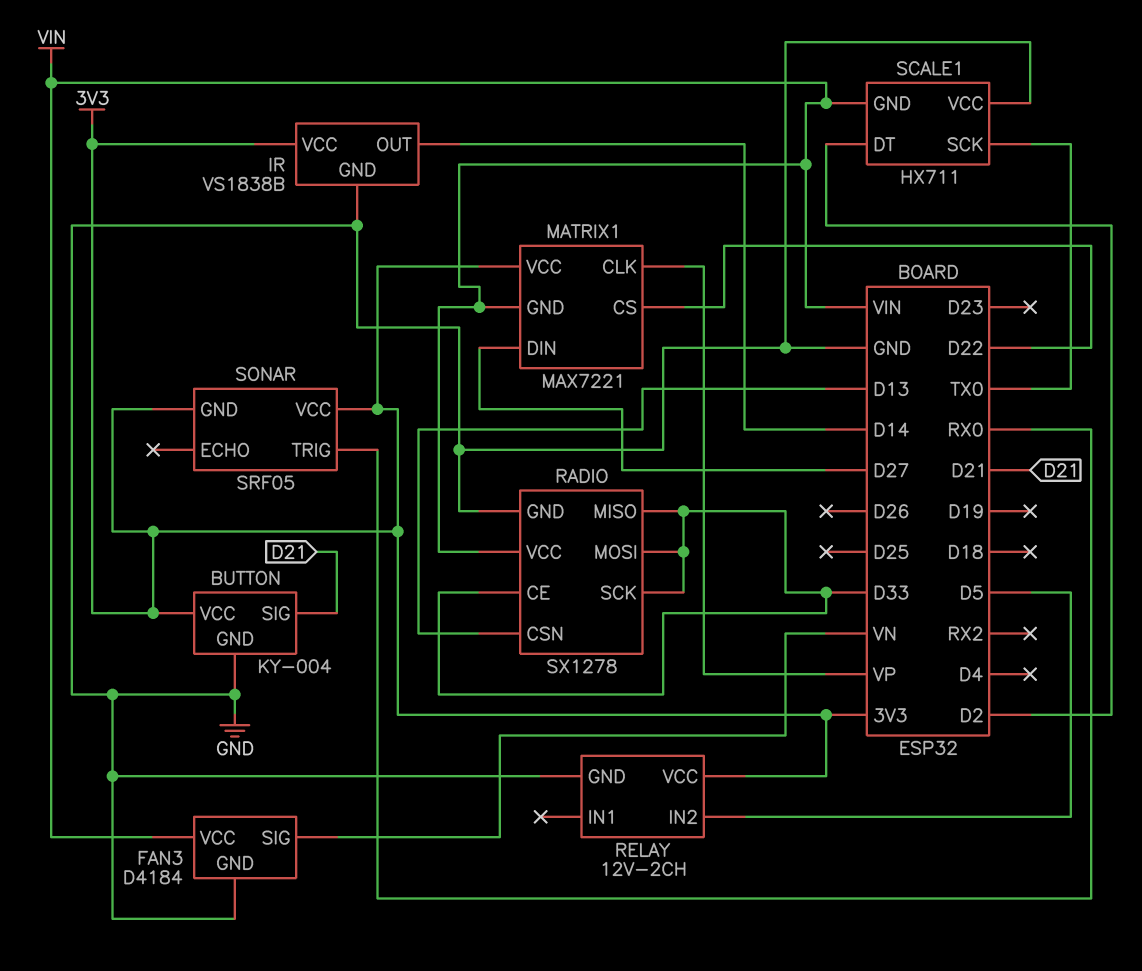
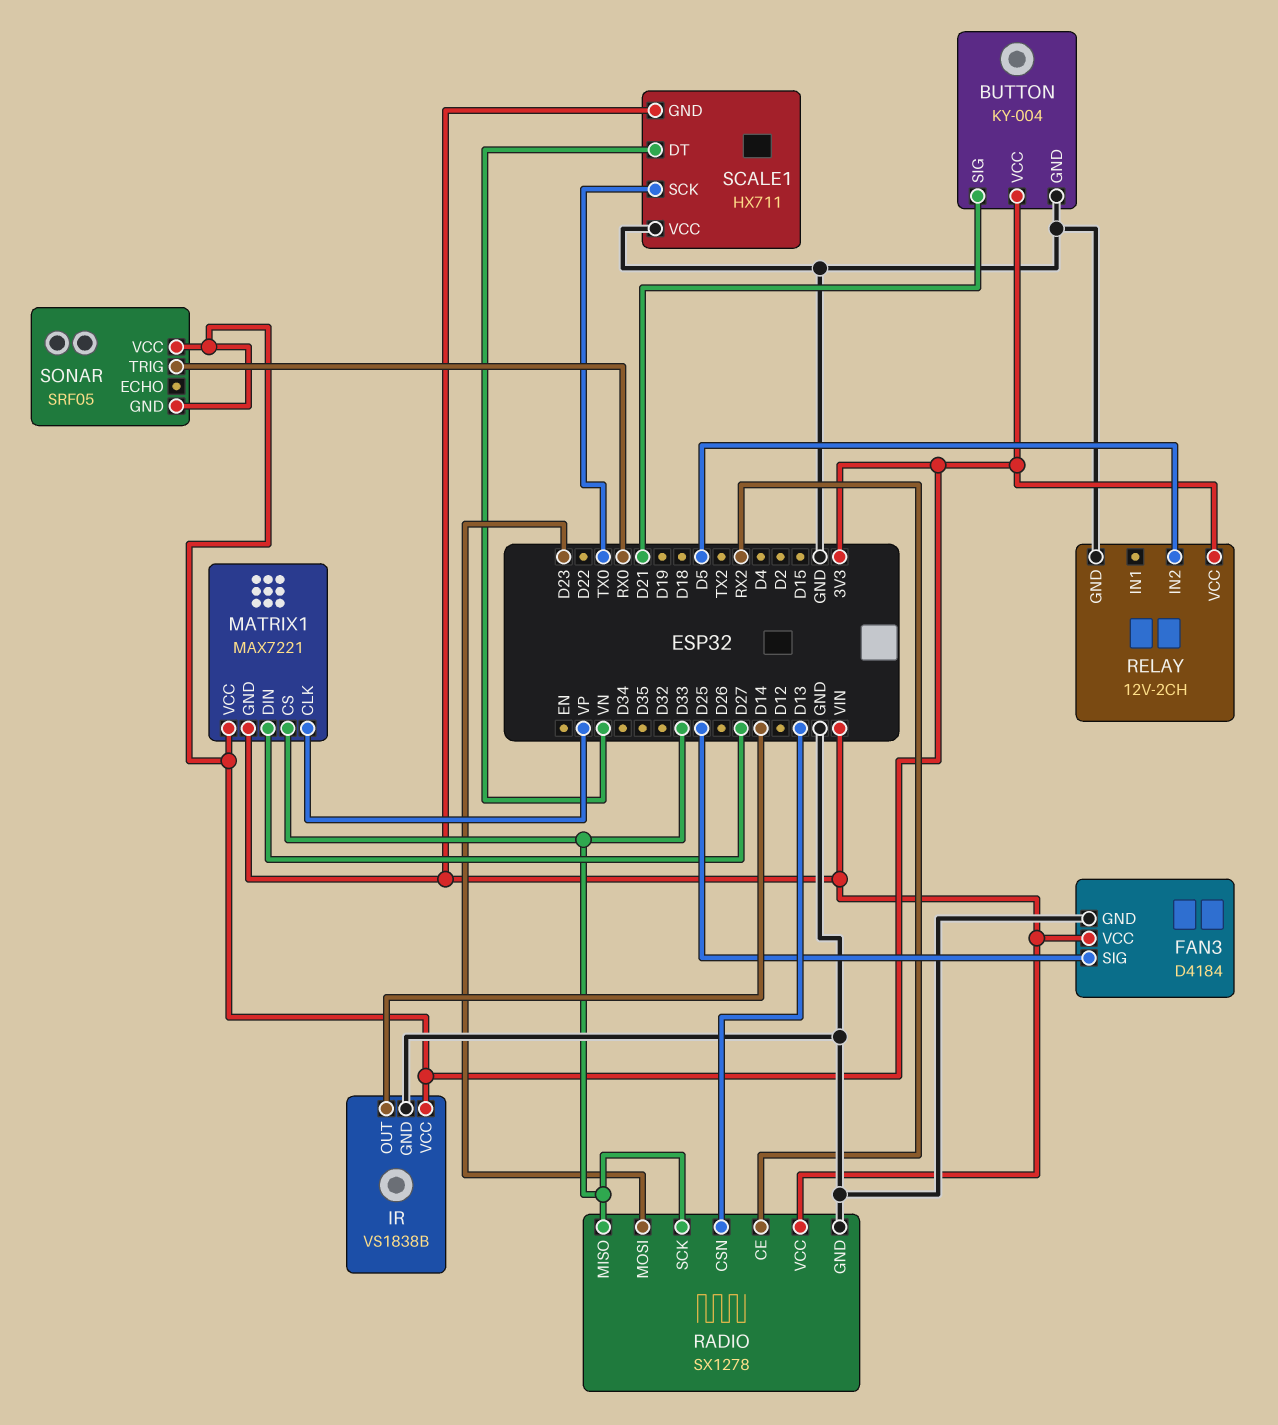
FAN3 pin SIG: VN -> D25
MATRIX1 pin CS: D22 -> D33
RADIO pin CE: D33 -> RX2
RADIO pin MOSI: D33 -> D23
SCALE1 pin DT: D2 -> VN

